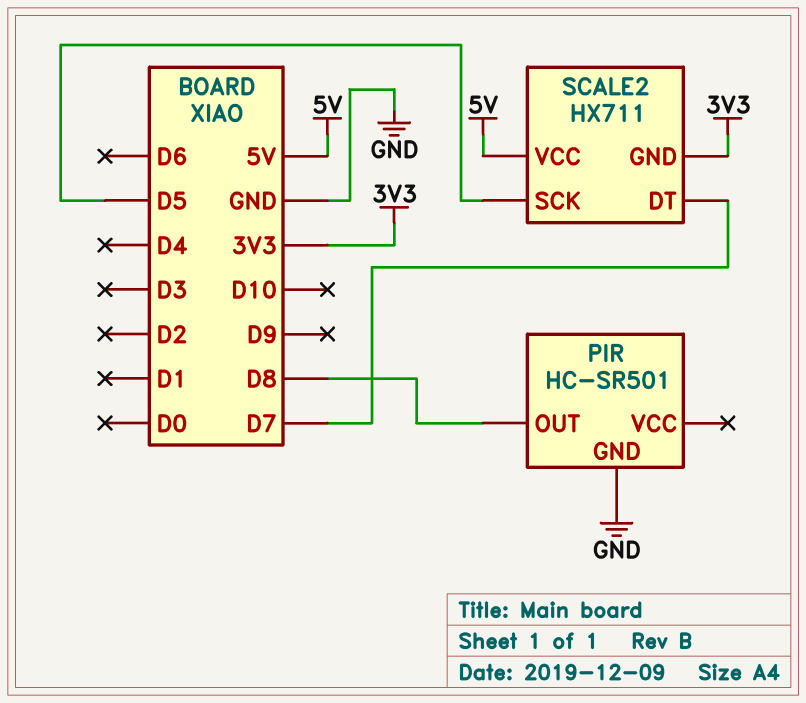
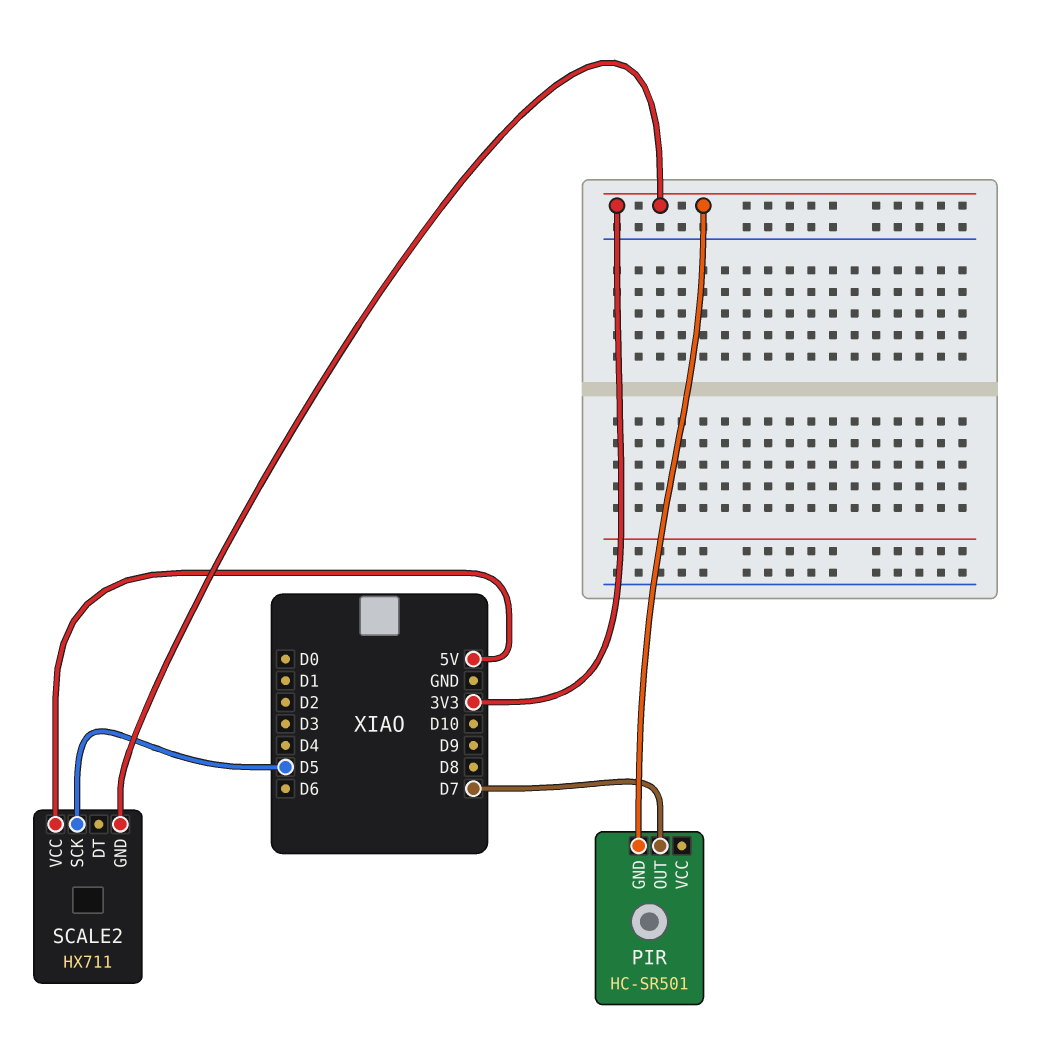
PIR pin GND: GND -> 3V3
PIR pin OUT: D8 -> D7
SCALE2 pin DT: D7 -> none

